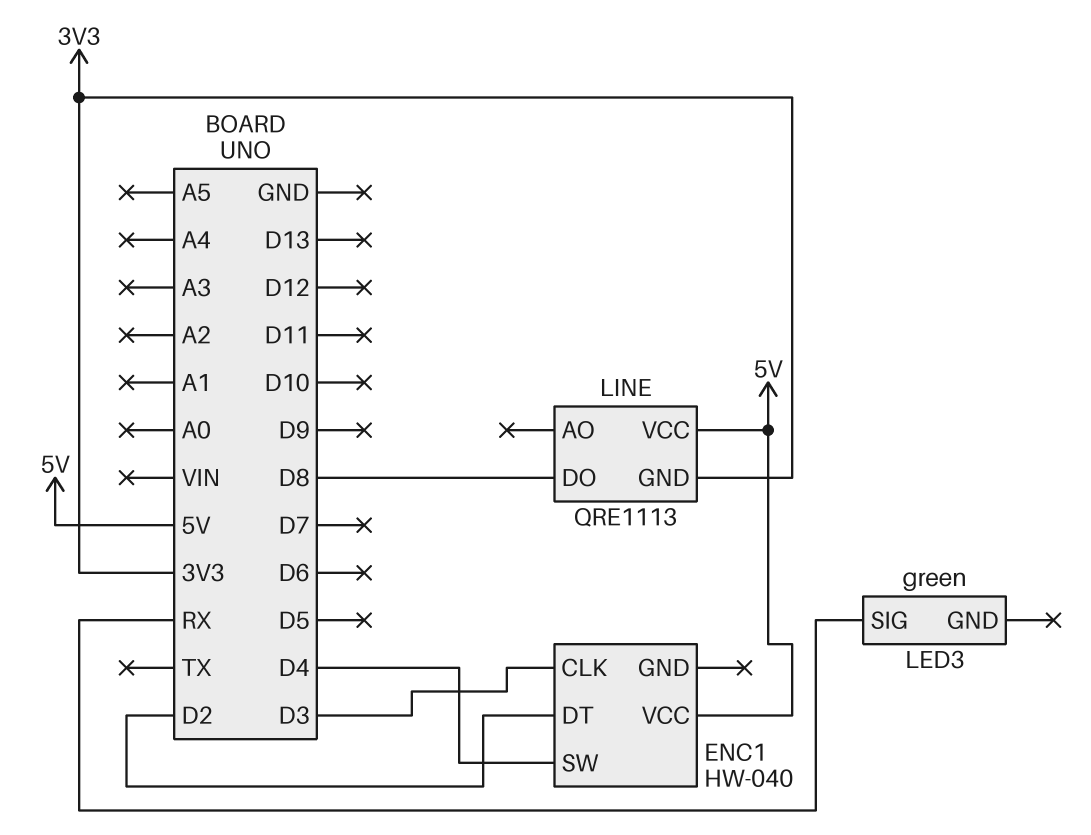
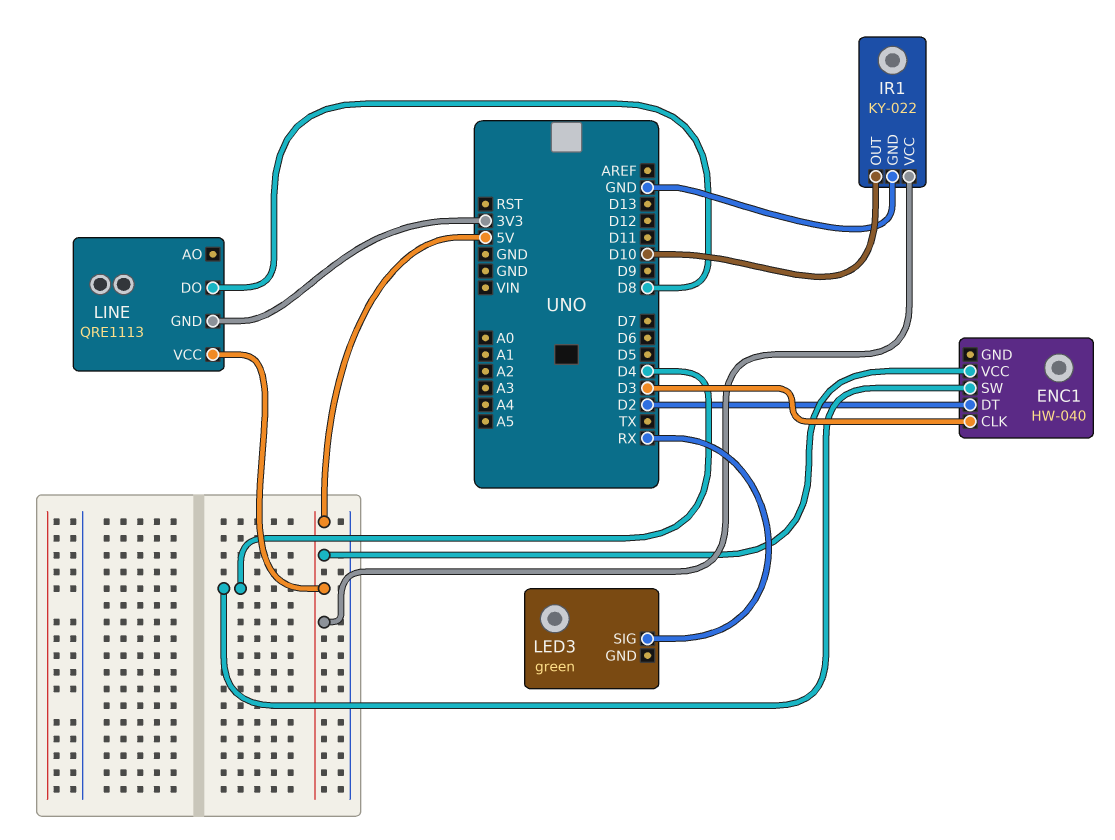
IR1: none -> KY-022
IR1 pin GND: none -> GND
IR1 pin OUT: none -> D10
IR1 pin VCC: none -> 5V

